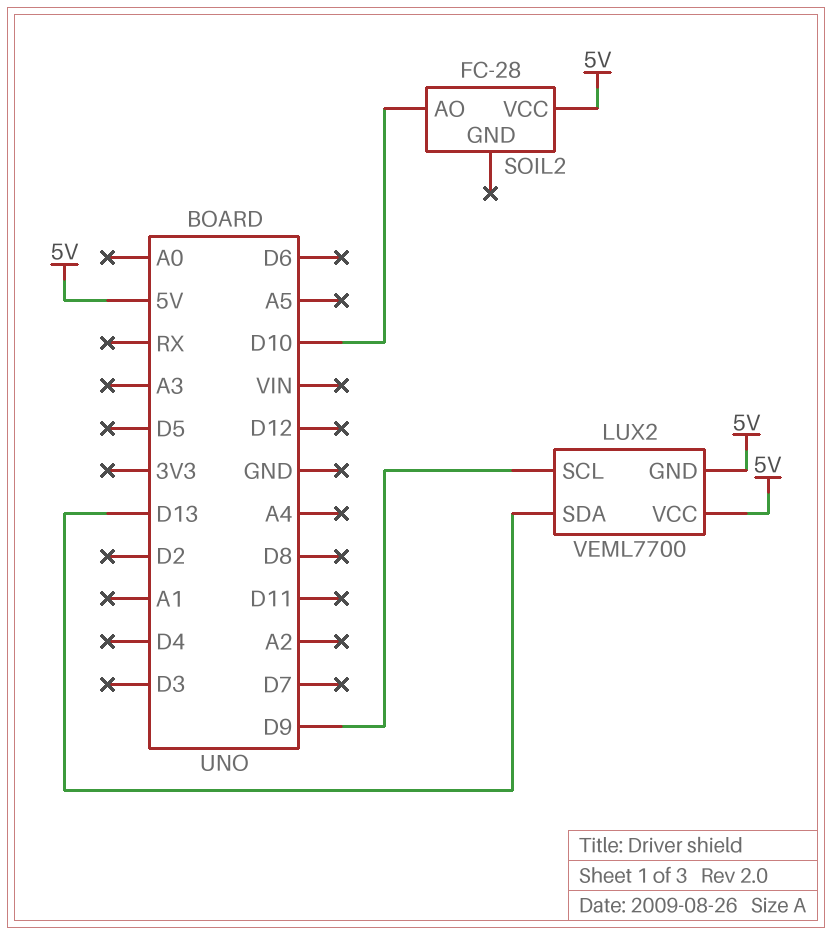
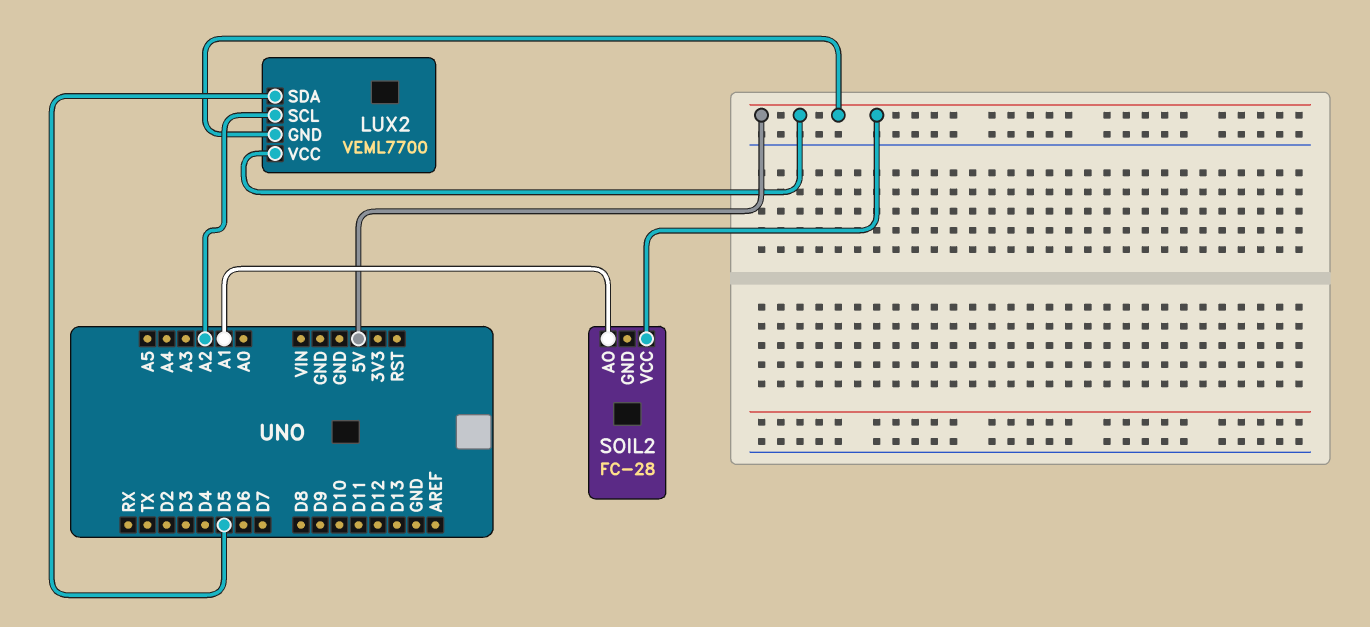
LUX2 pin SCL: D9 -> A2
LUX2 pin SDA: D13 -> D5
SOIL2 pin AO: D10 -> A1

